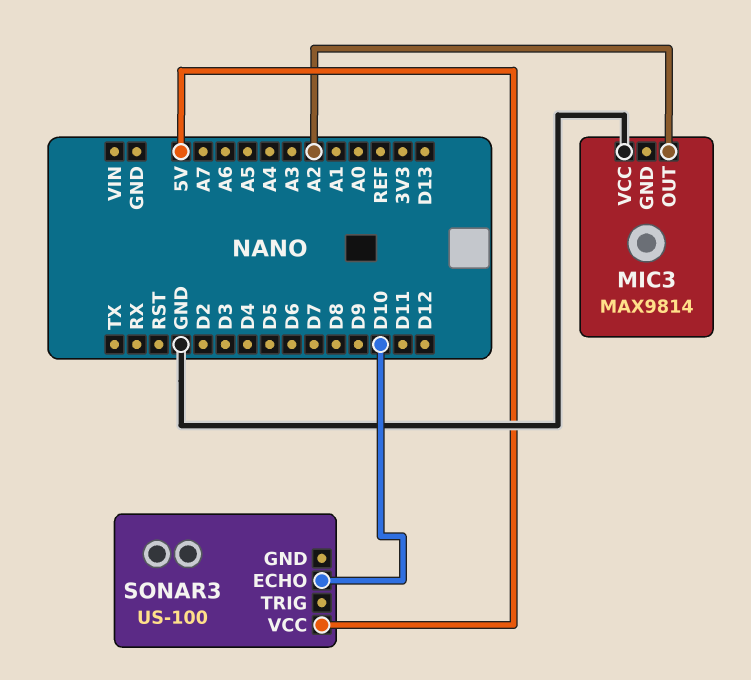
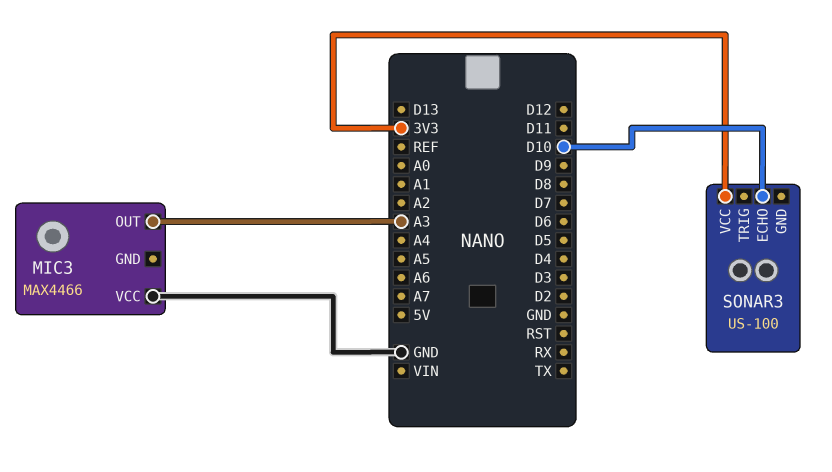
MIC3: MAX9814 -> MAX4466
MIC3 pin OUT: A2 -> A3
SONAR3 pin VCC: 5V -> 3V3

